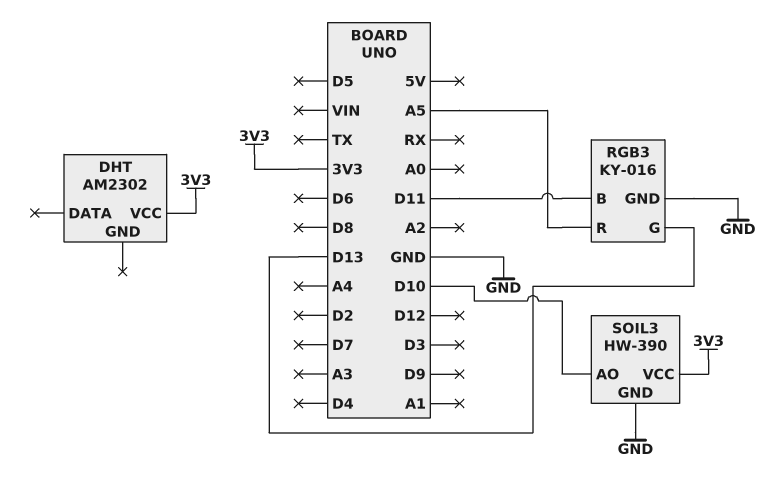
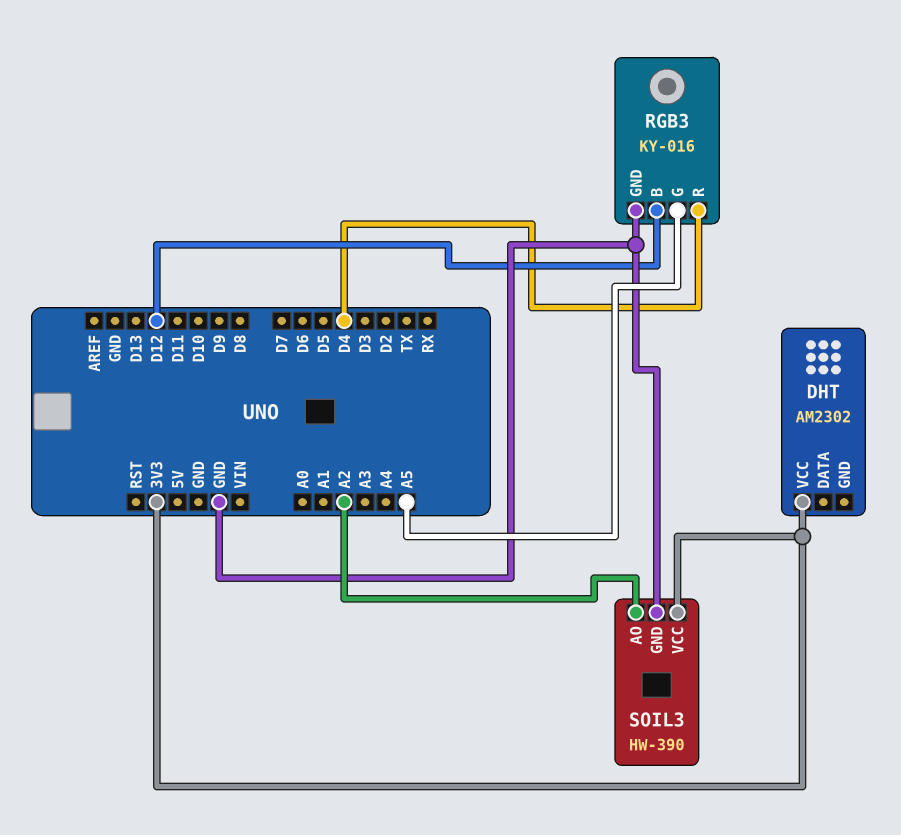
RGB3 pin B: D11 -> D12
RGB3 pin G: D13 -> A5
RGB3 pin R: A5 -> D4
SOIL3 pin AO: D10 -> A2

